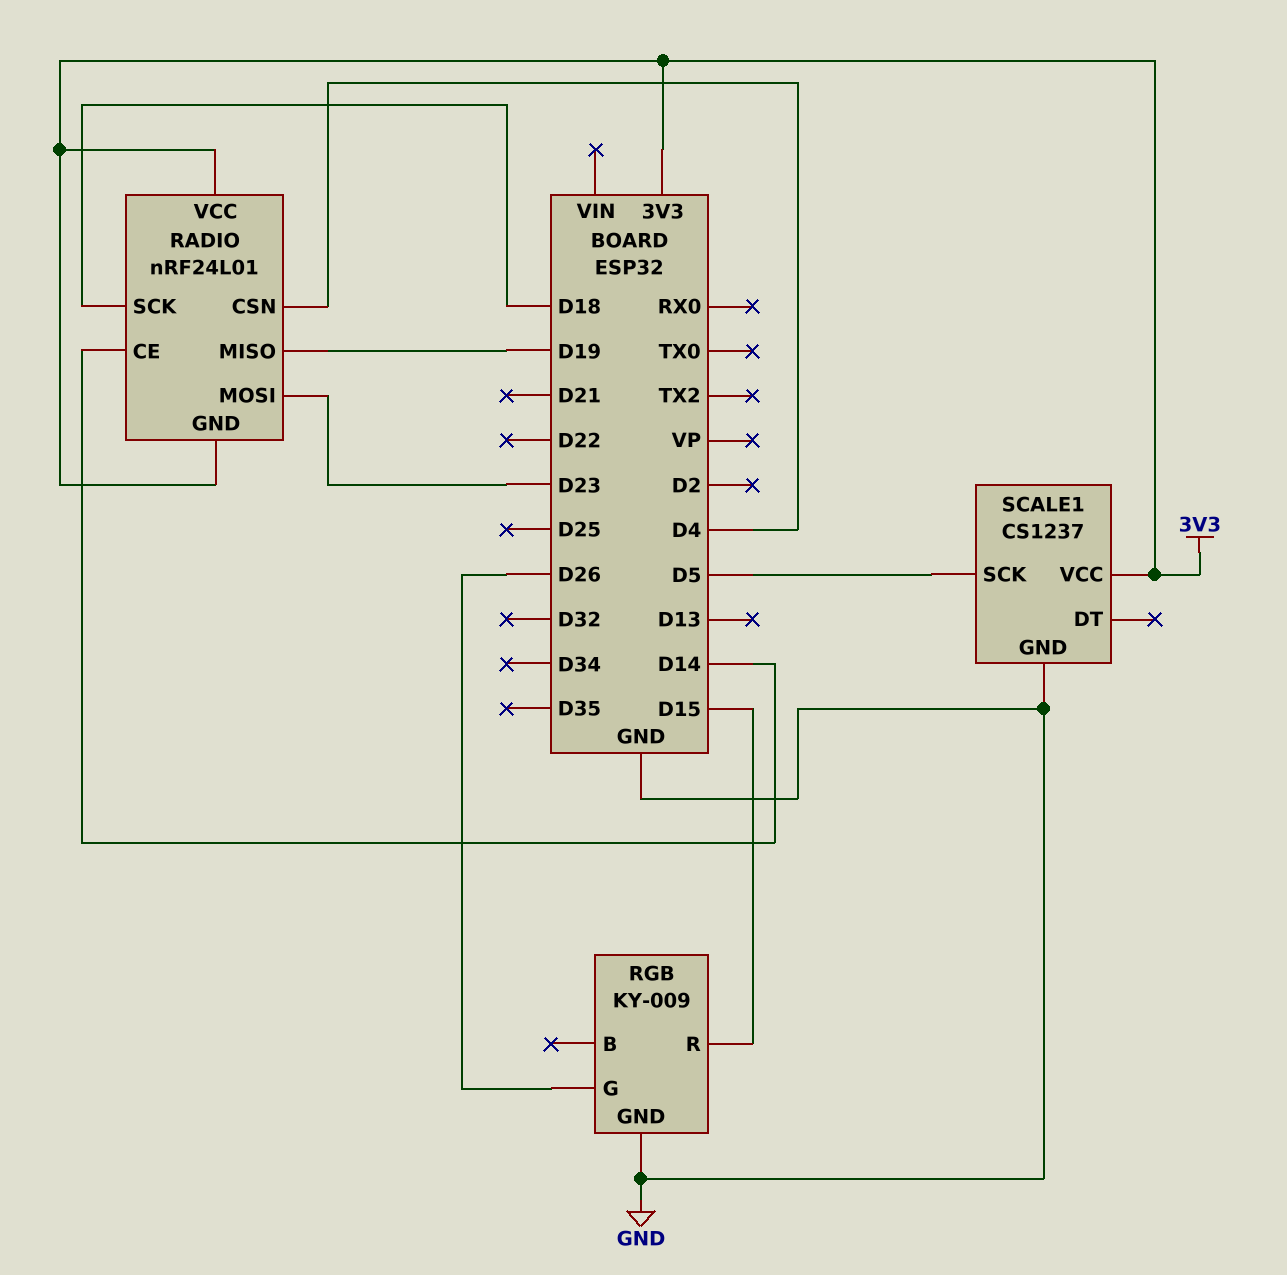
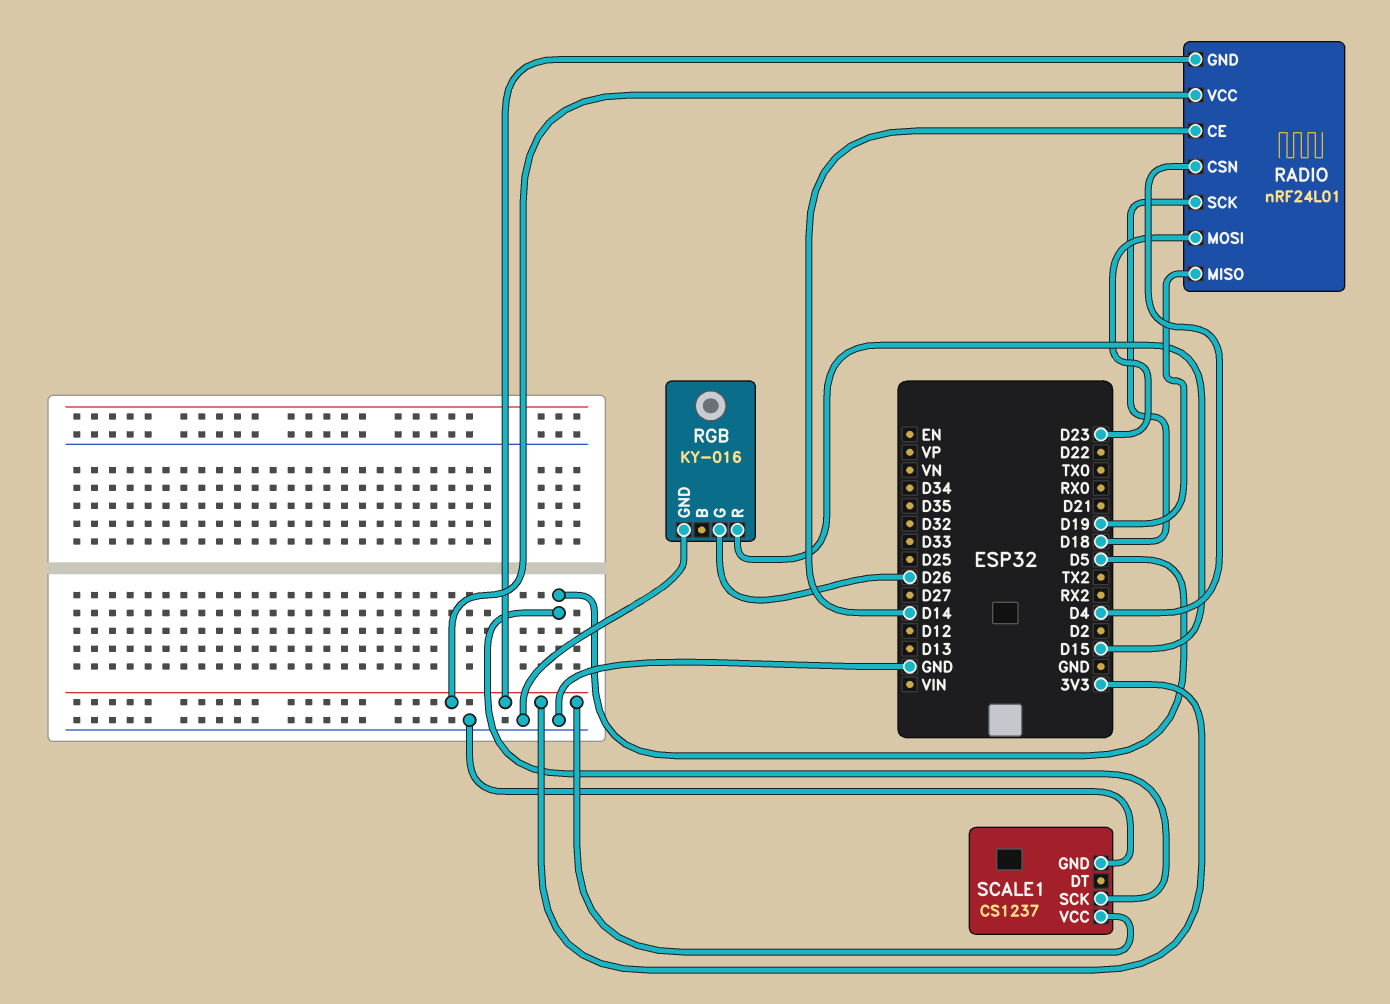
RGB: KY-009 -> KY-016

